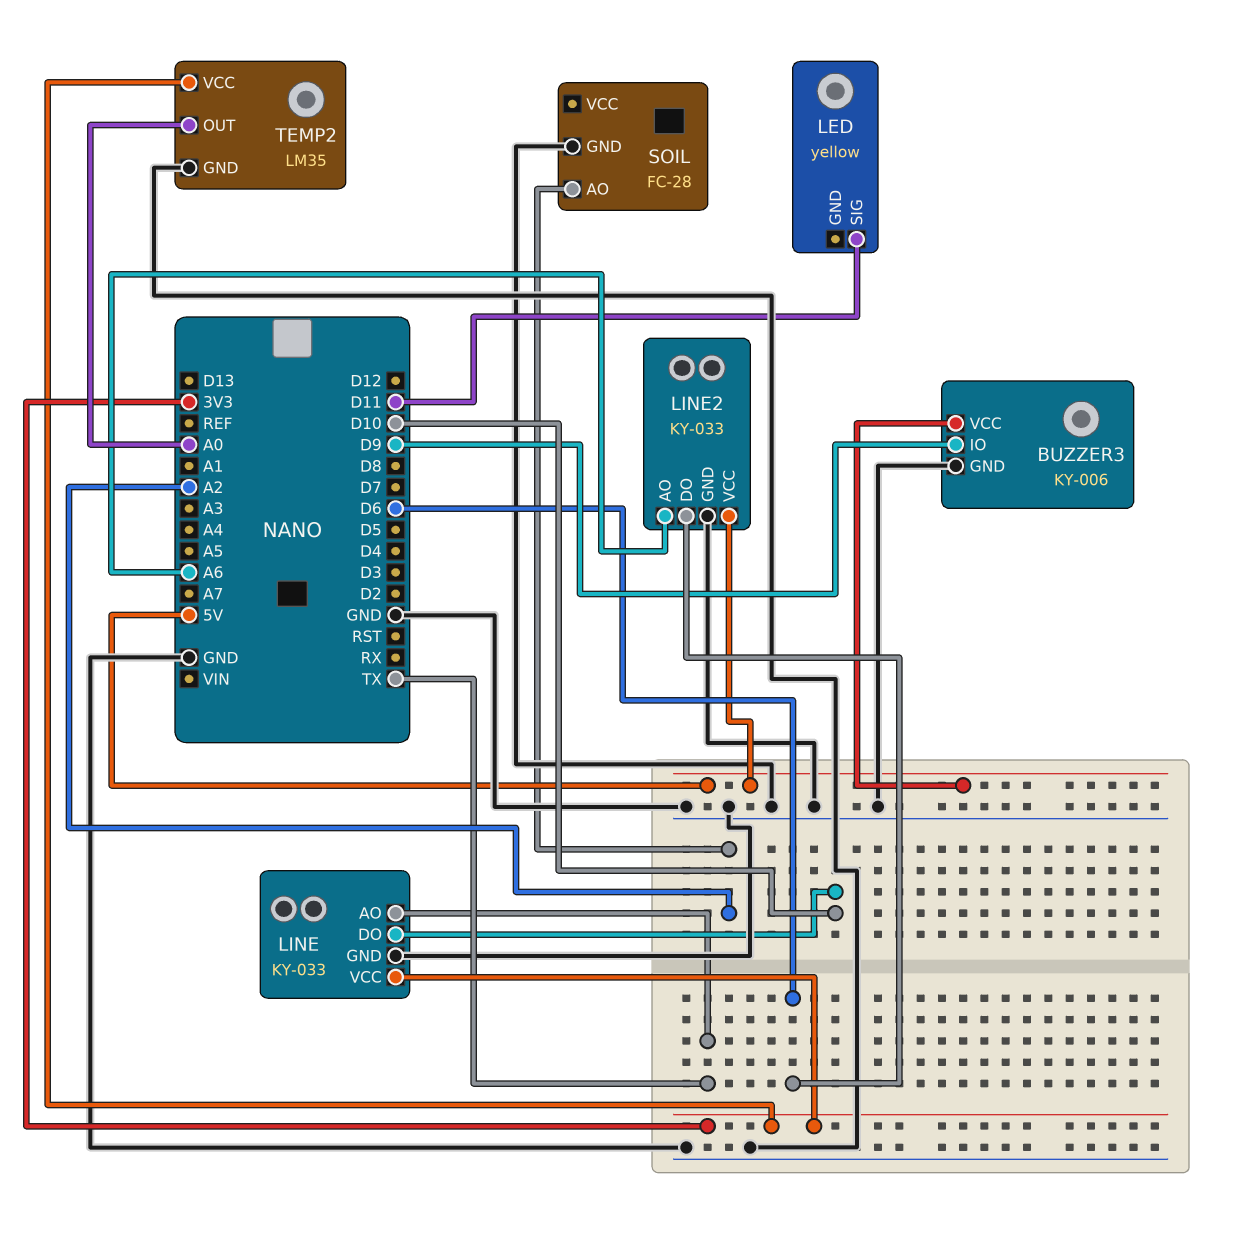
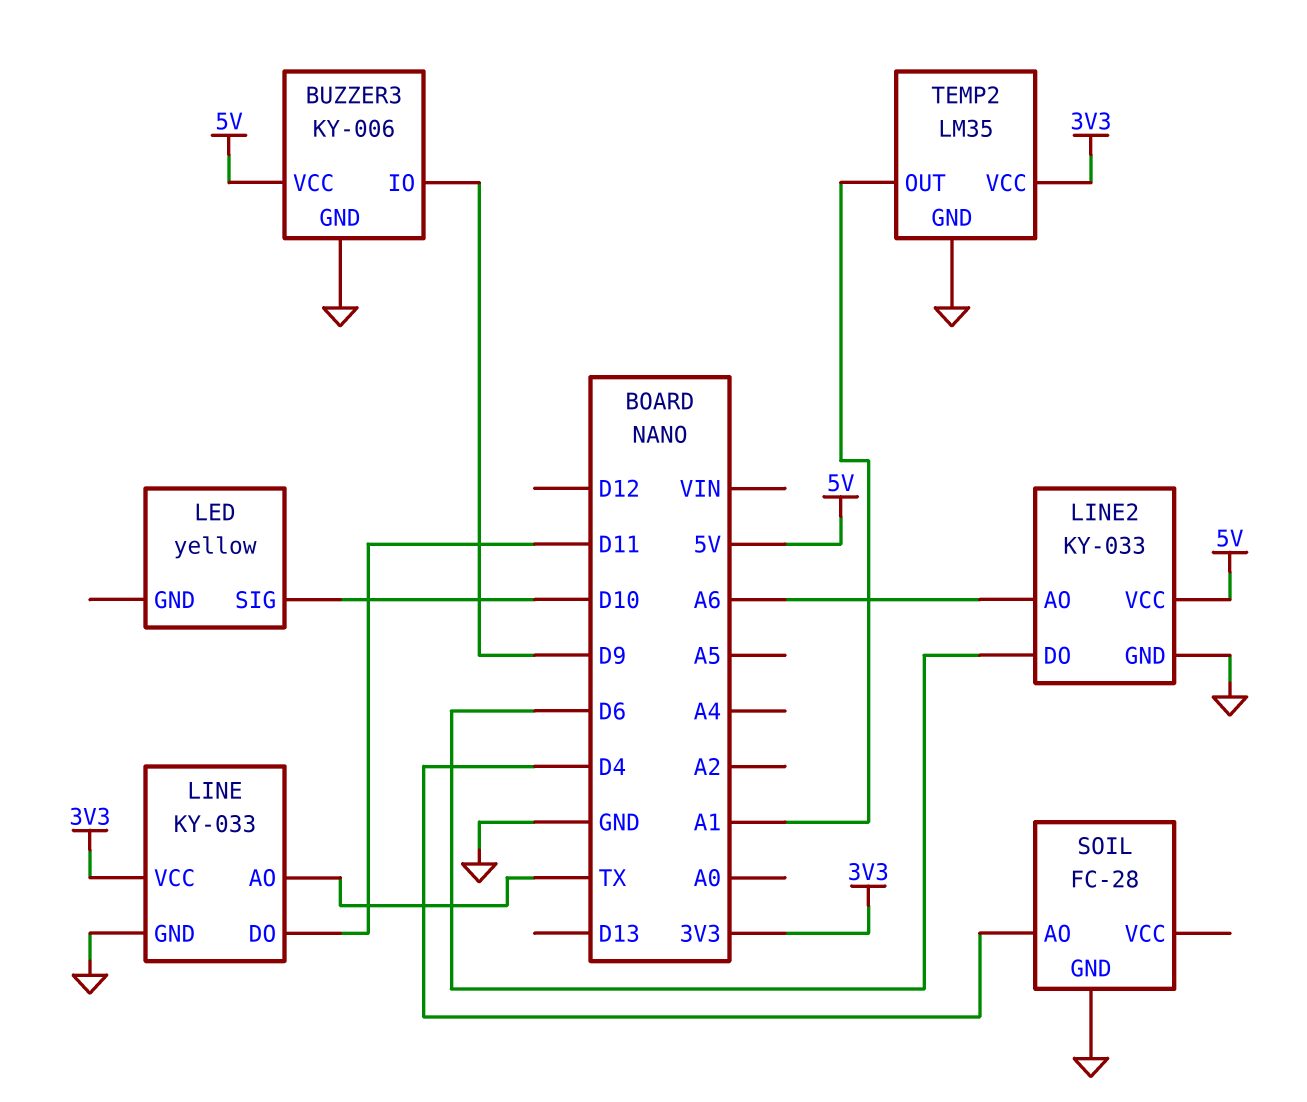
LED pin SIG: D11 -> D10
LINE pin DO: D10 -> D11
SOIL pin AO: A2 -> D4
TEMP2 pin OUT: A0 -> A1

